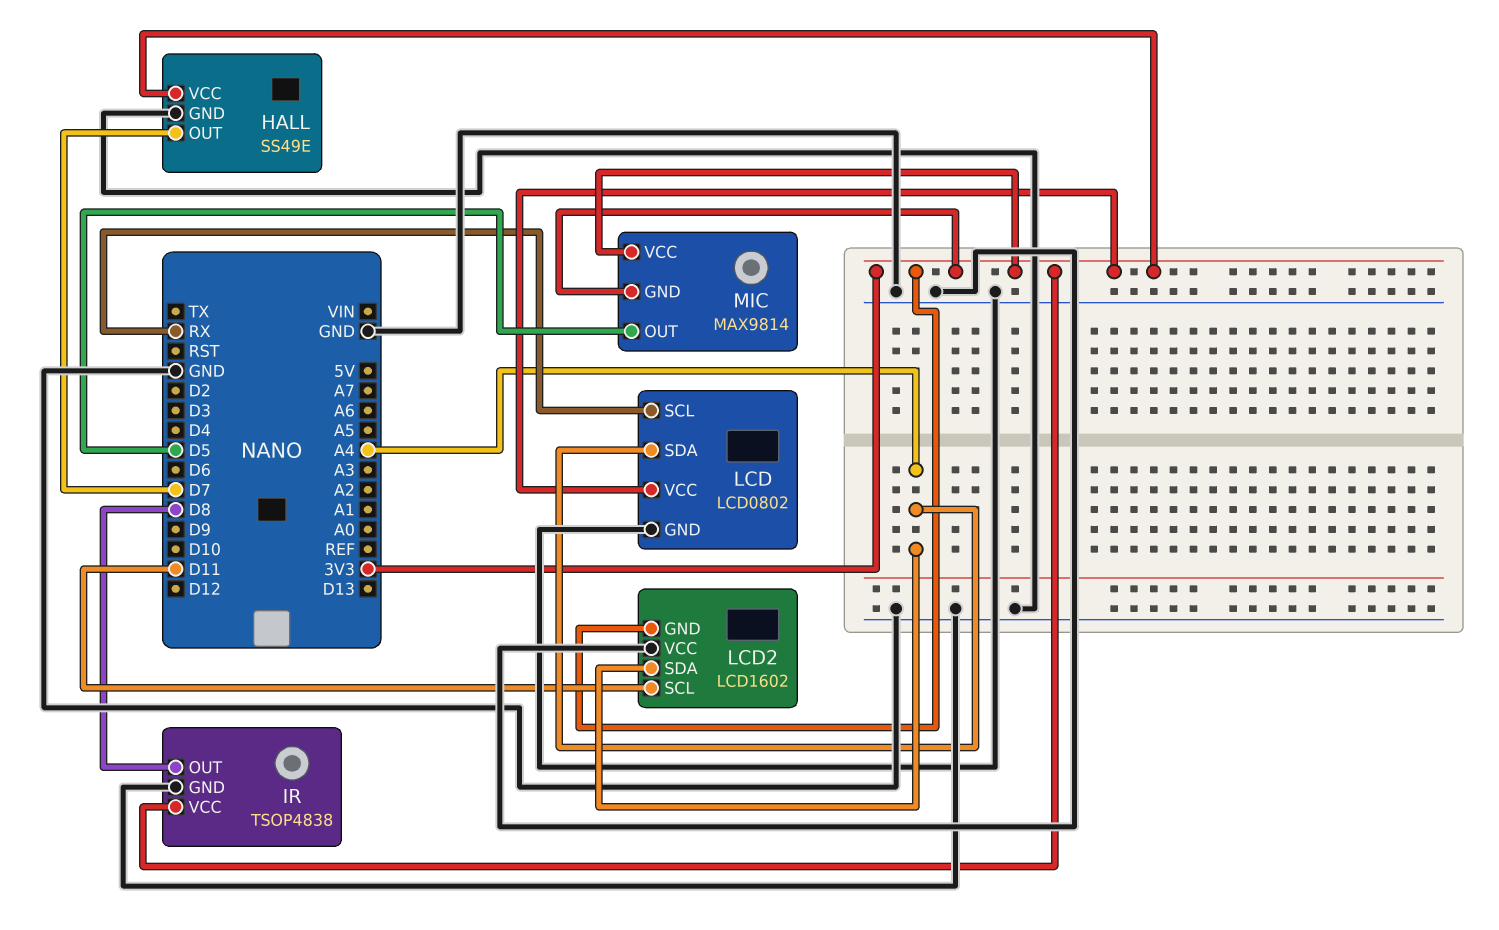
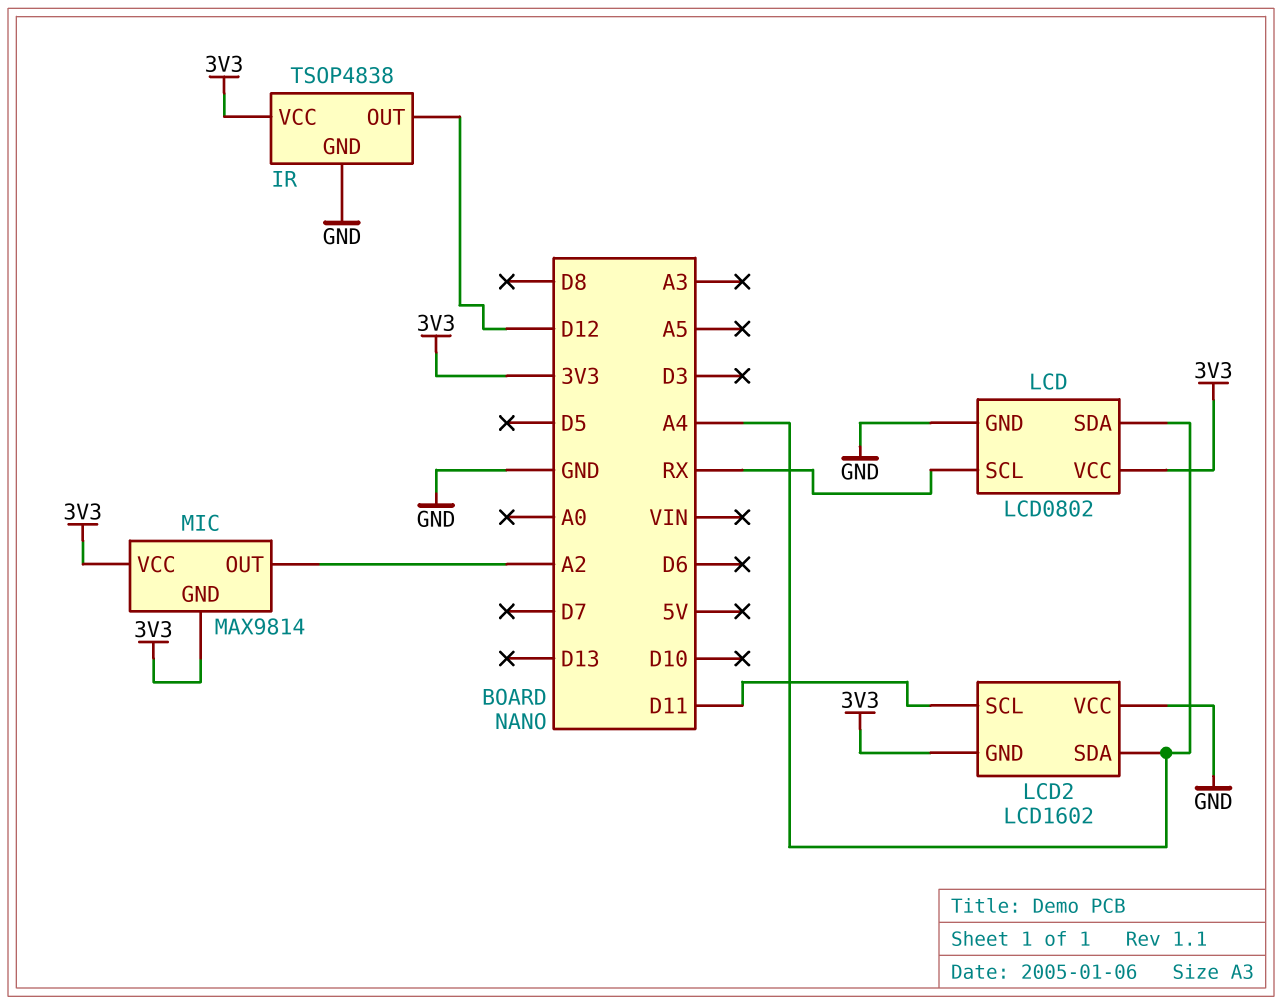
HALL: SS49E -> none
HALL pin GND: GND -> none
HALL pin OUT: D7 -> none
HALL pin VCC: 3V3 -> none
IR pin OUT: D8 -> D12
MIC pin OUT: D5 -> A2

